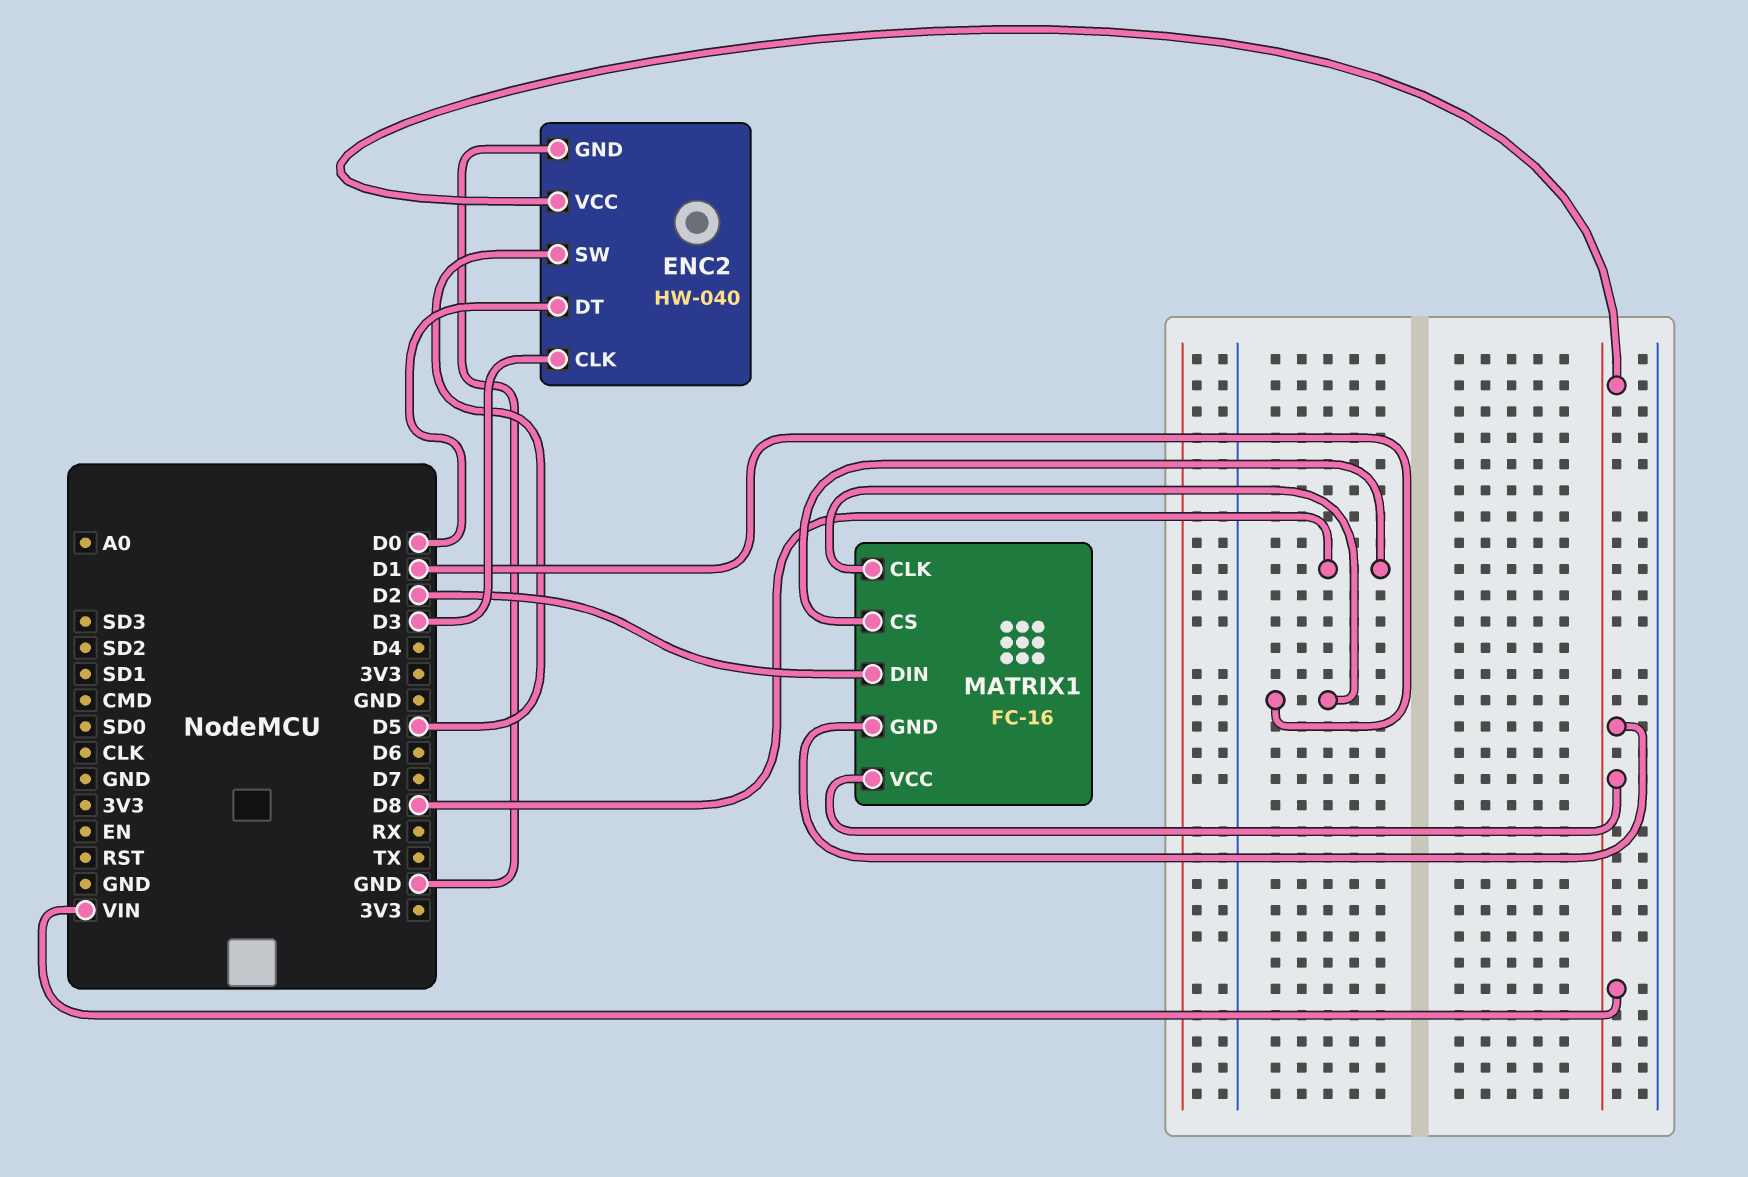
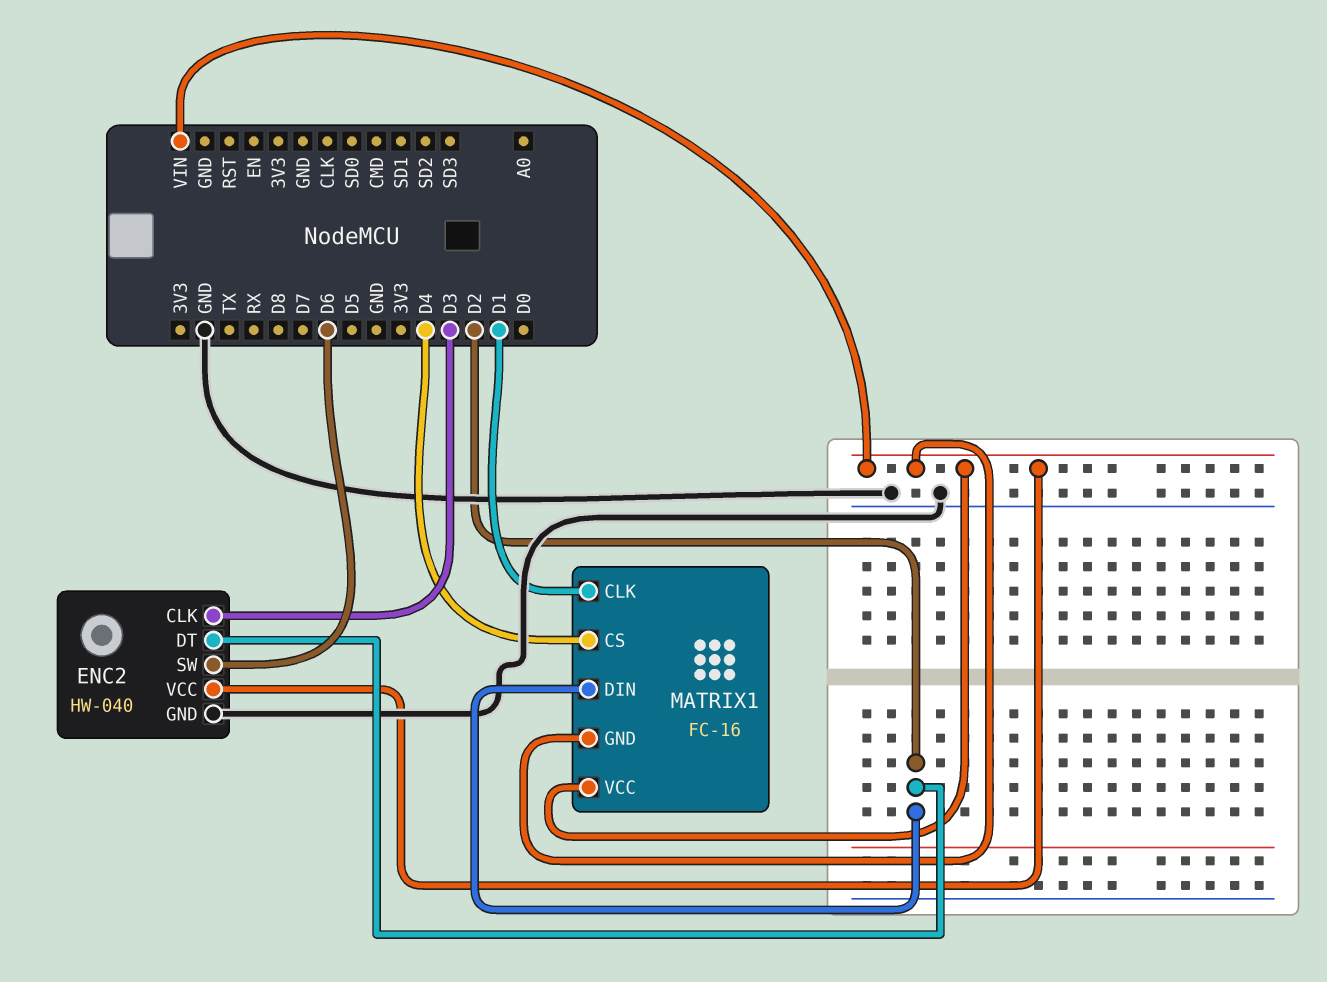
ENC2 pin DT: D0 -> D2
ENC2 pin SW: D5 -> D6
MATRIX1 pin CS: D8 -> D4

